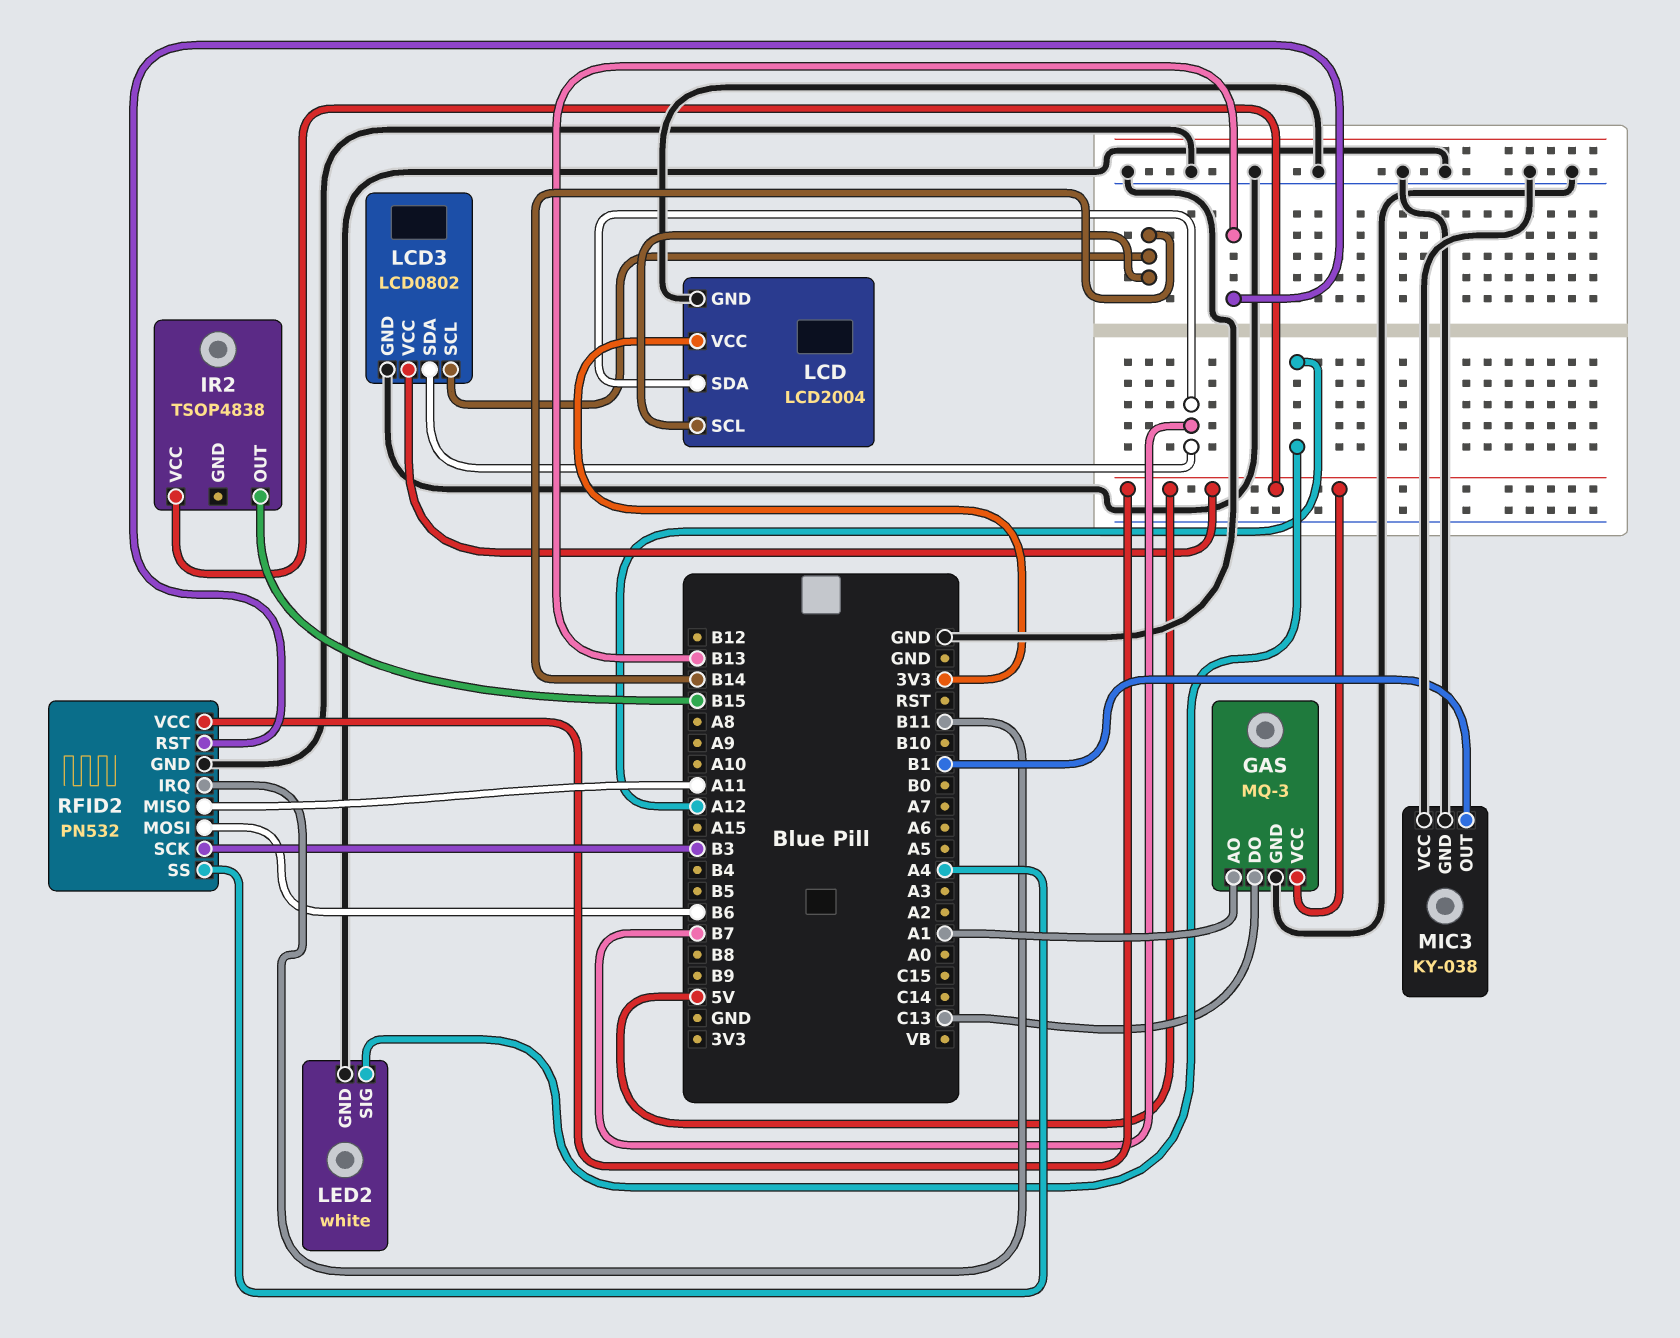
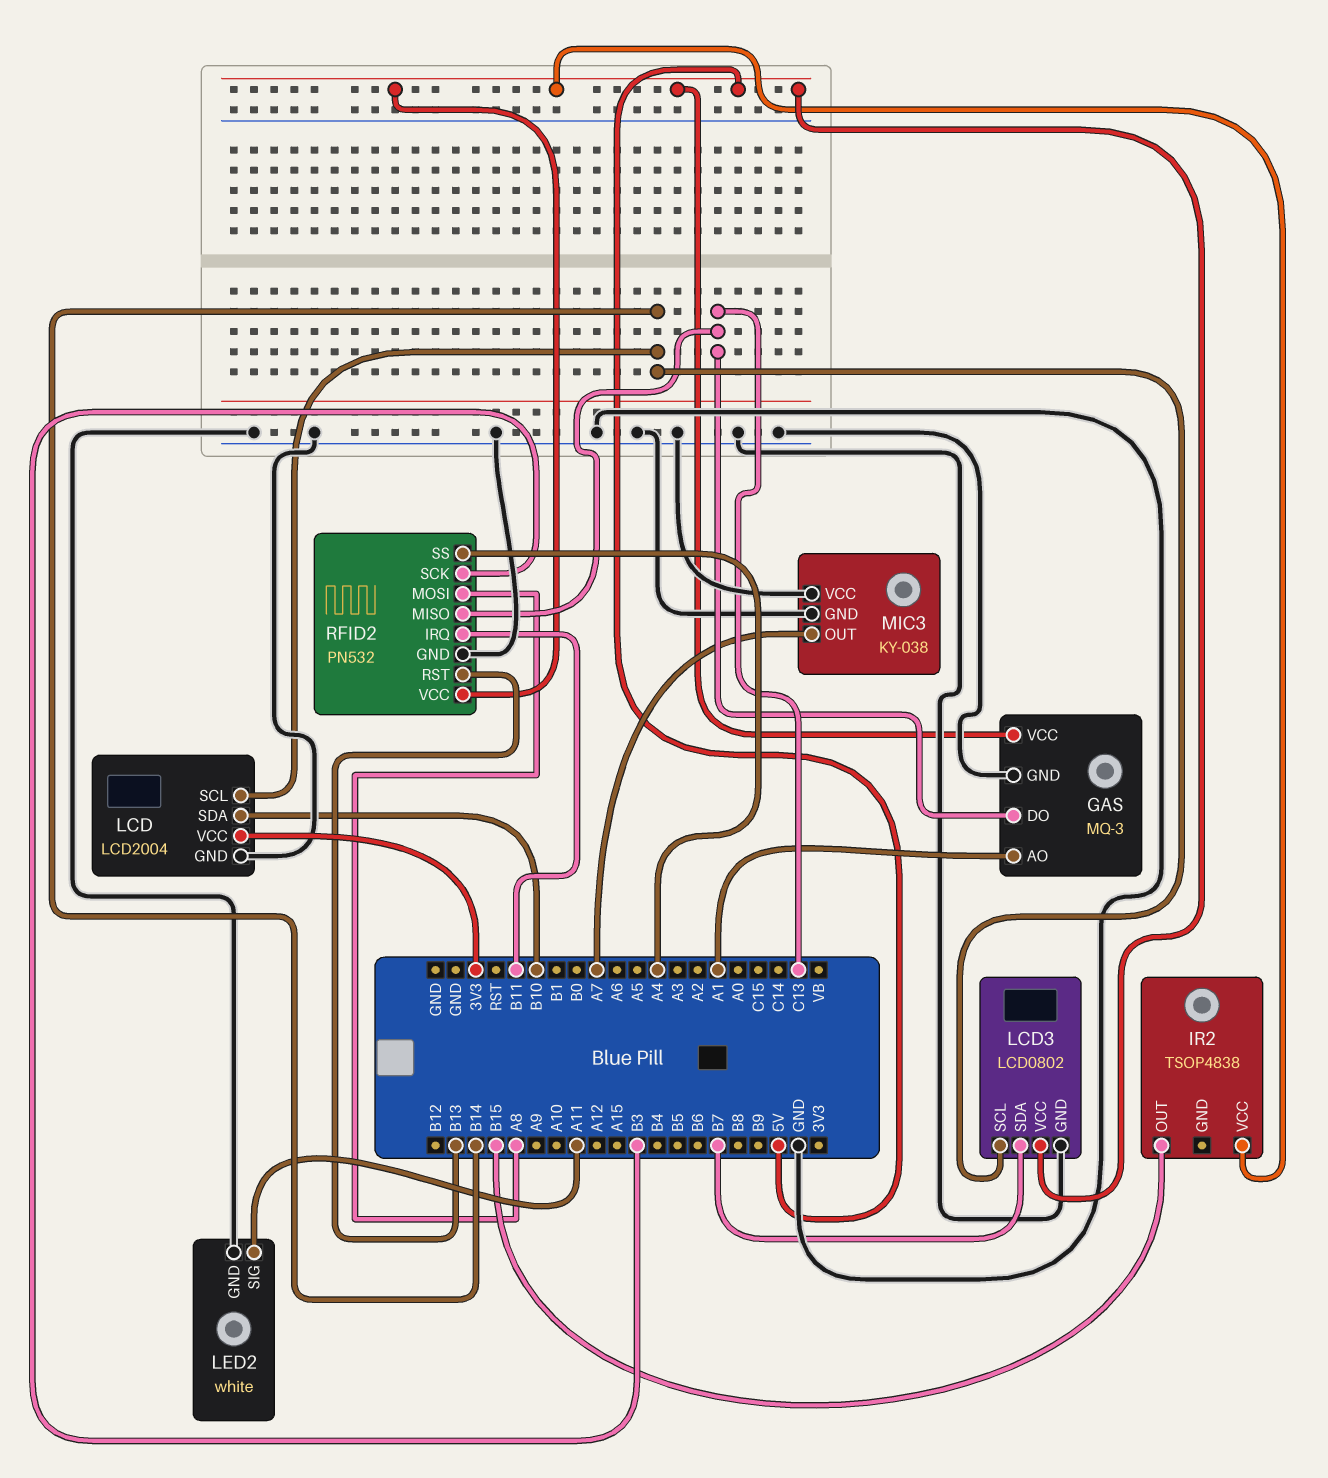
LCD pin SDA: B7 -> B10
LED2 pin SIG: A12 -> A11
MIC3 pin OUT: B1 -> A7
RFID2 pin MISO: A11 -> C13
RFID2 pin MOSI: B6 -> A8

